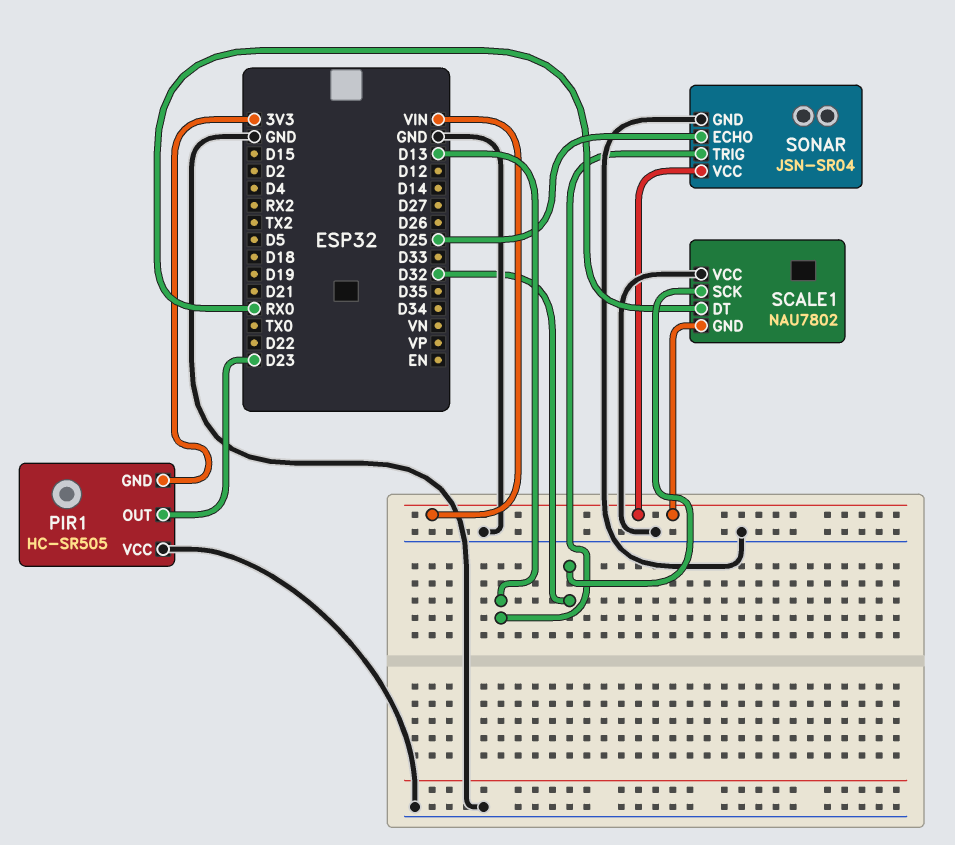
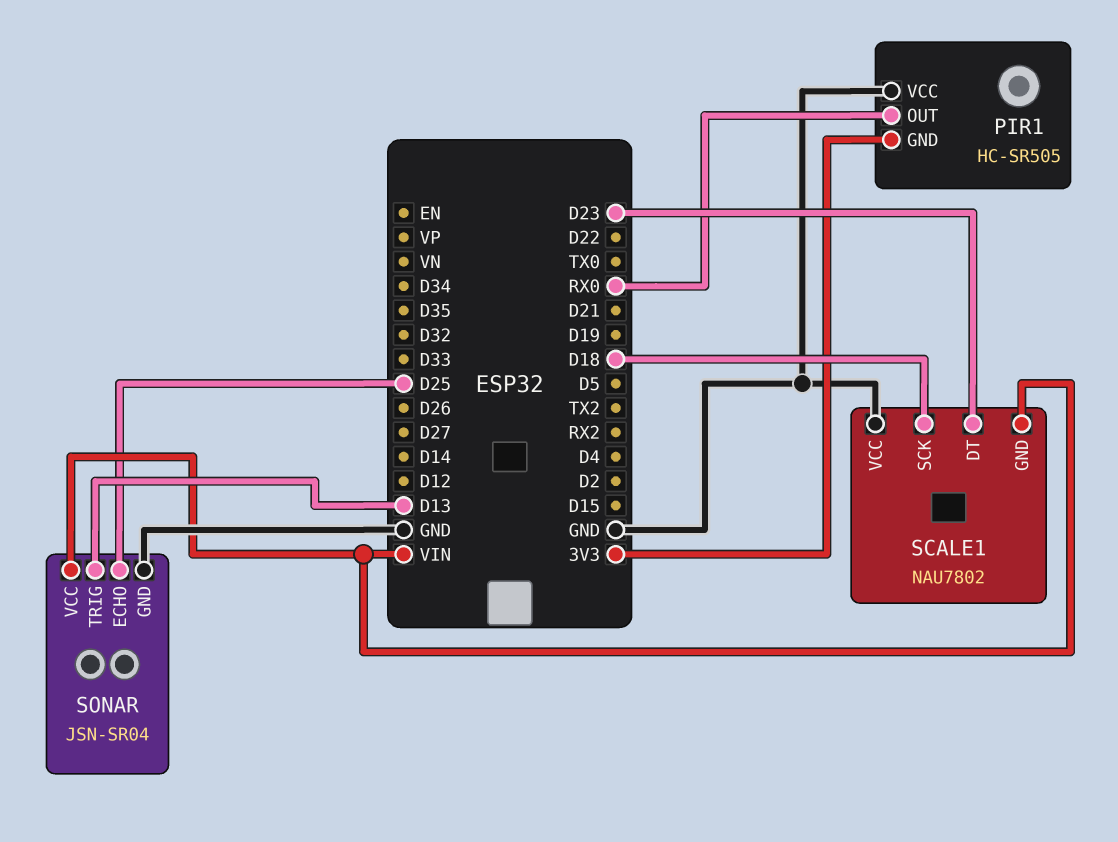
PIR1 pin OUT: D23 -> RX0
SCALE1 pin DT: RX0 -> D23
SCALE1 pin SCK: D32 -> D18

